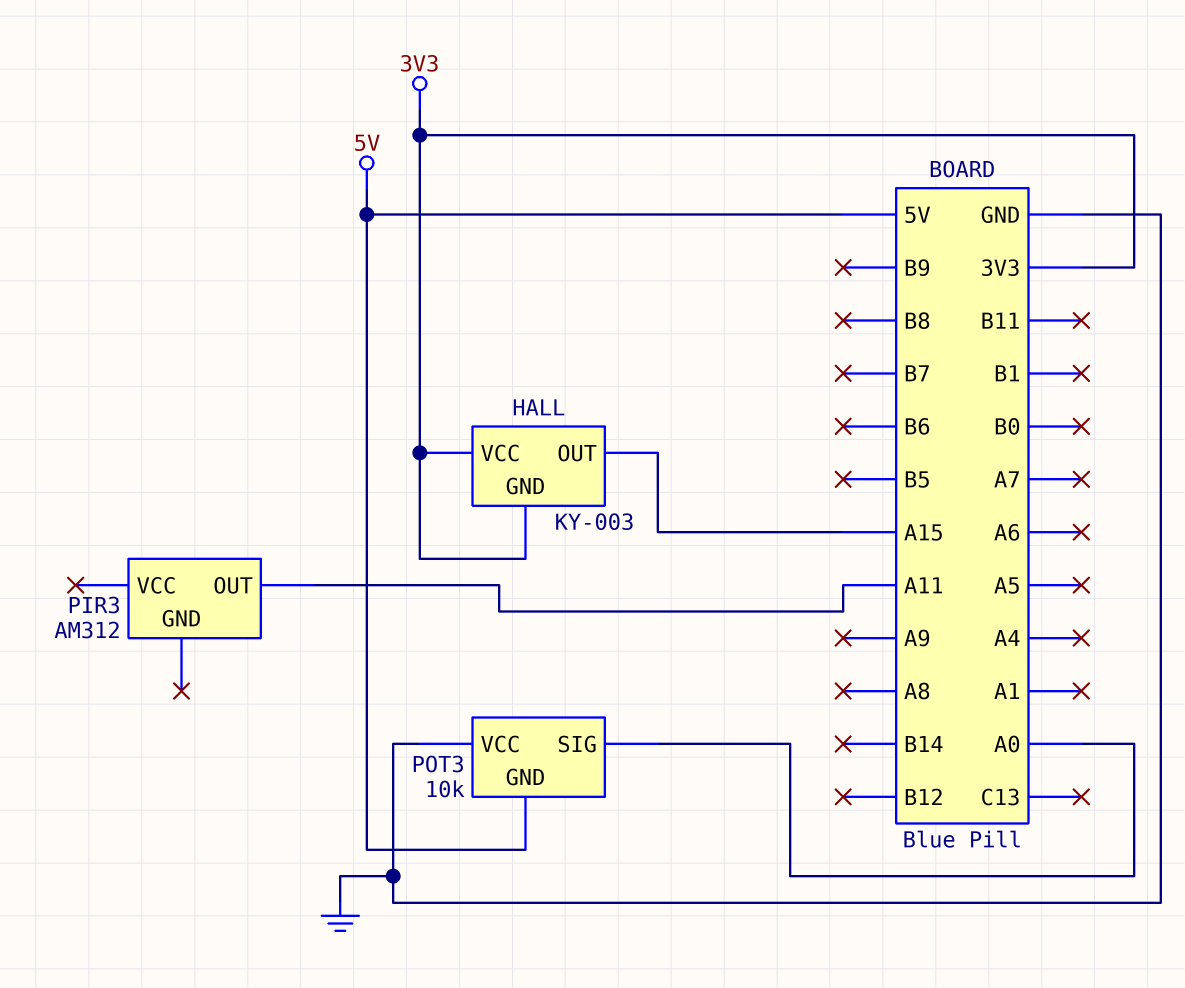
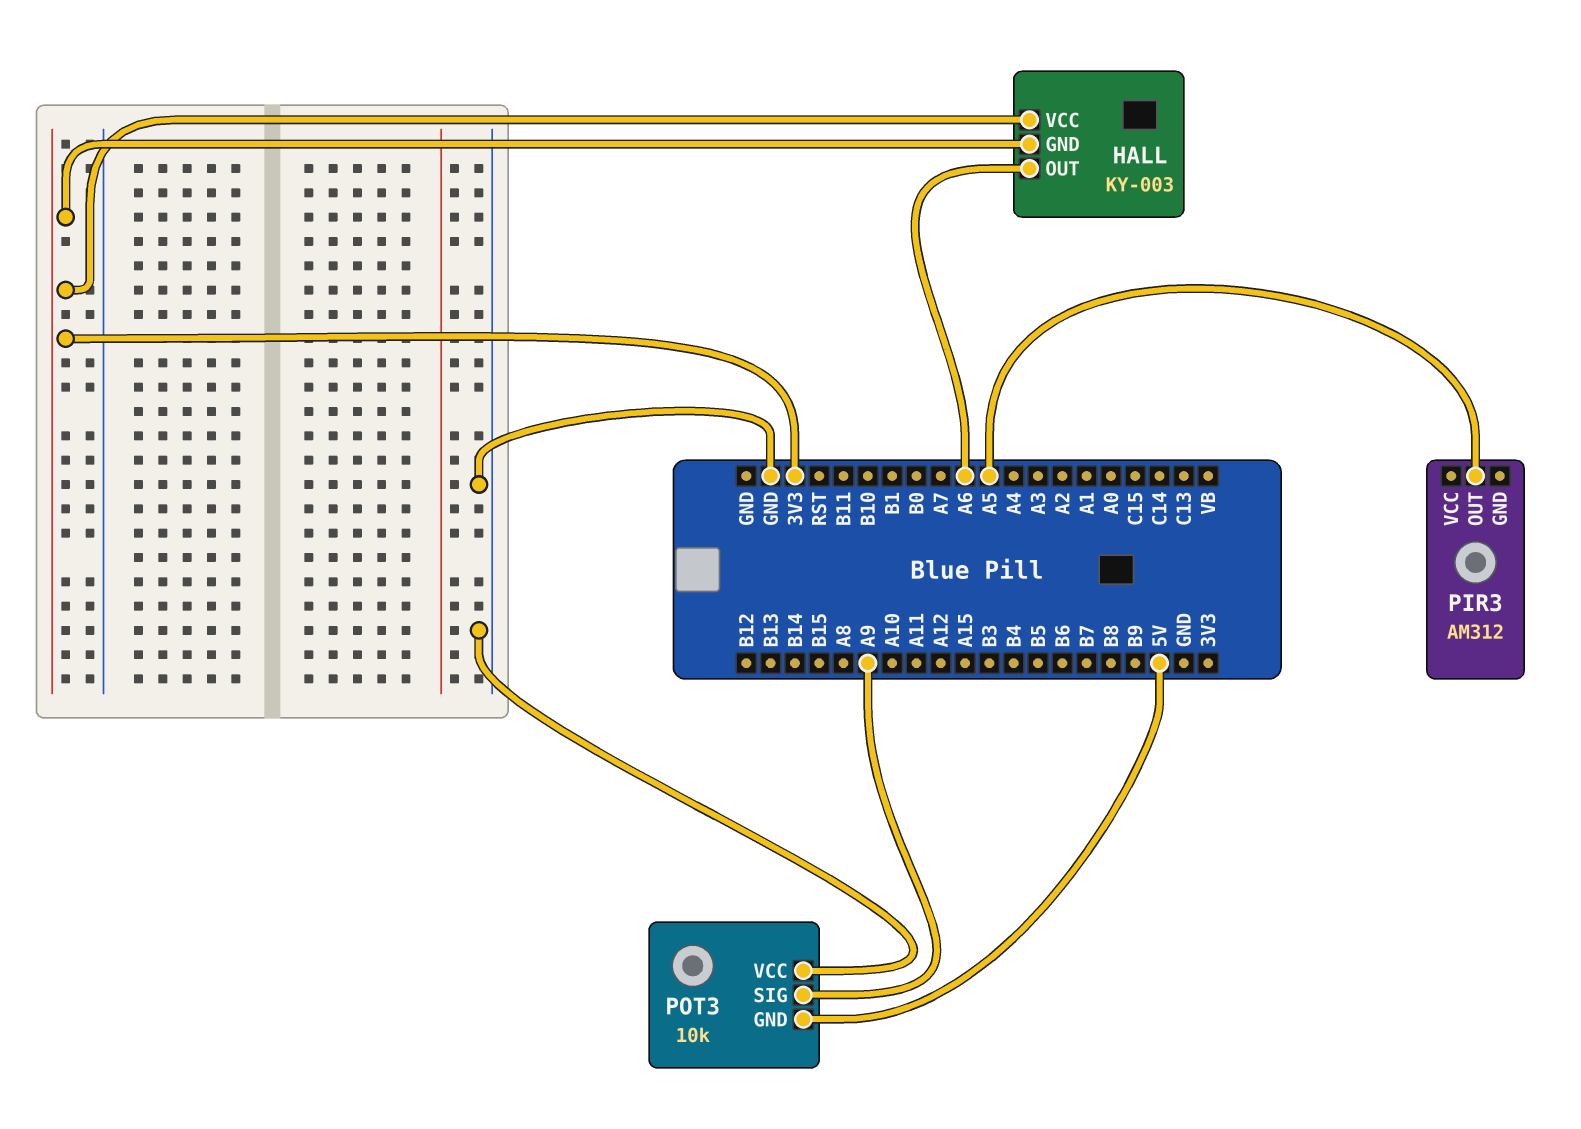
HALL pin OUT: A15 -> A6
PIR3 pin OUT: A11 -> A5
POT3 pin SIG: A0 -> A9

